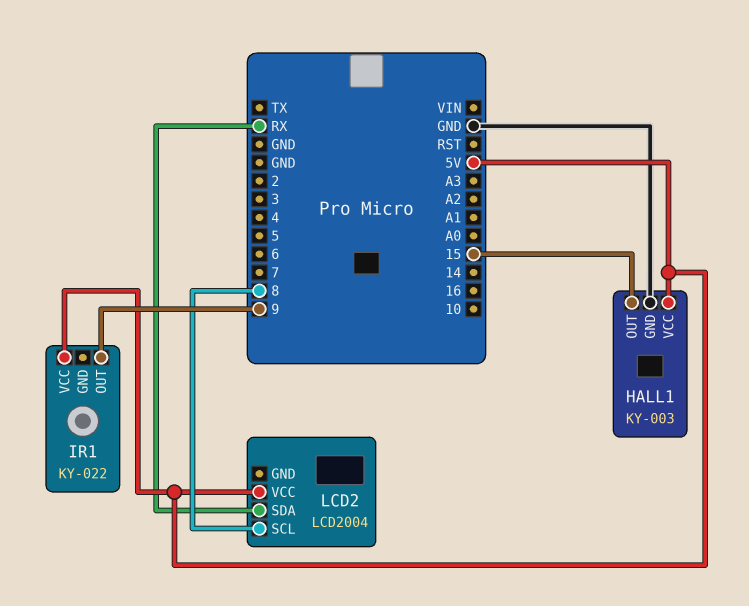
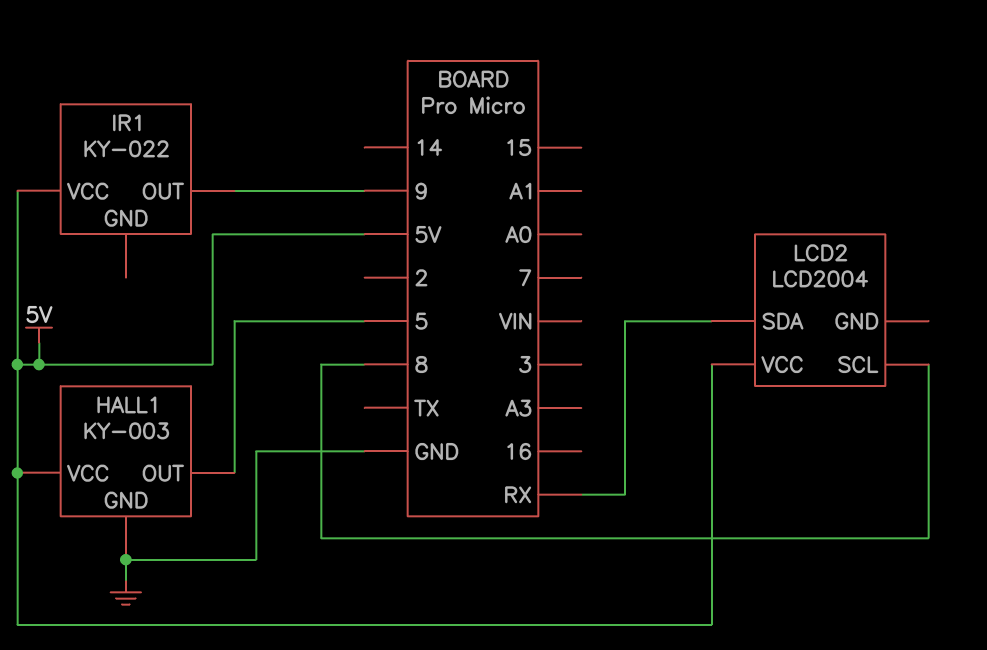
HALL1 pin OUT: 15 -> 5

